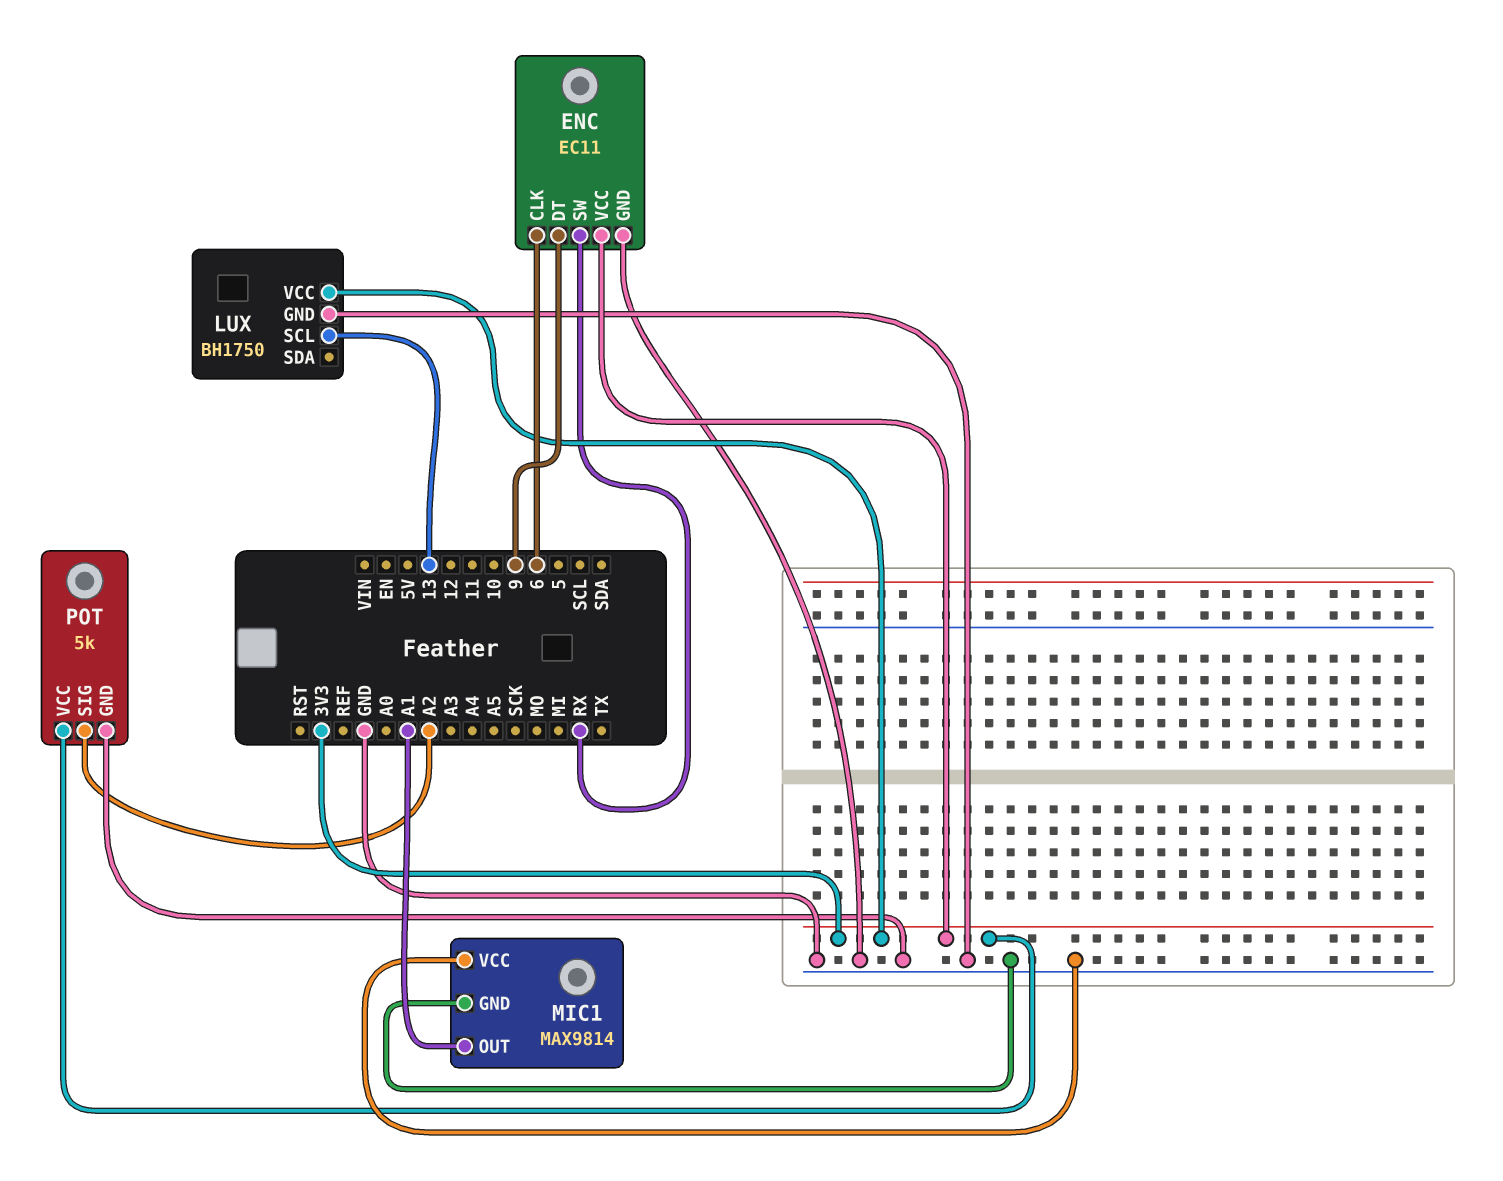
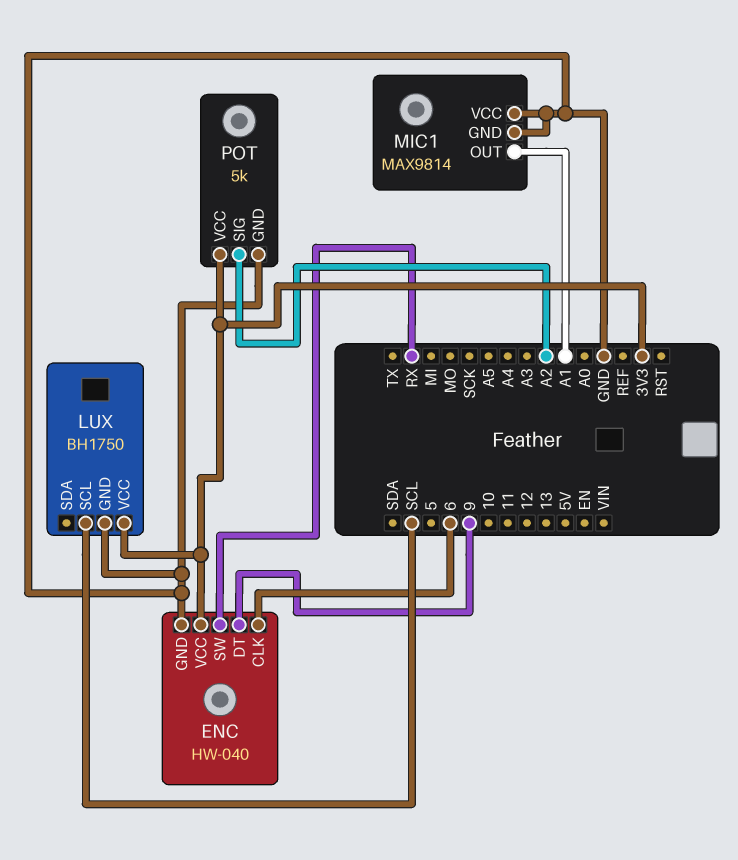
ENC: EC11 -> HW-040
LUX pin SCL: 13 -> SCL

